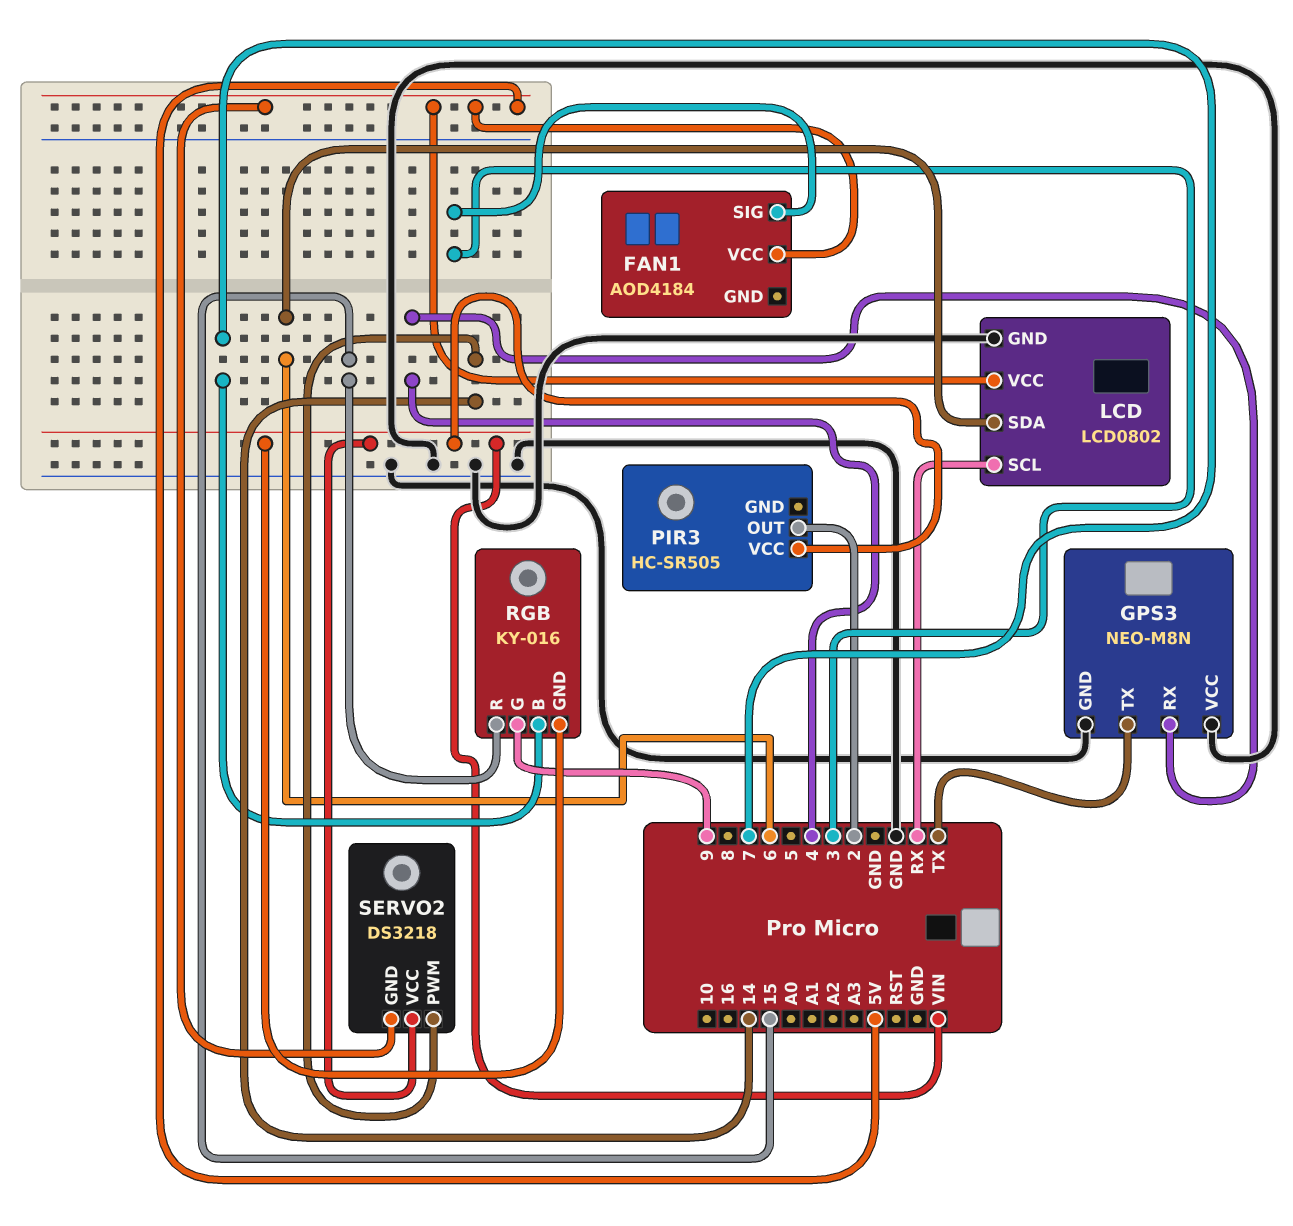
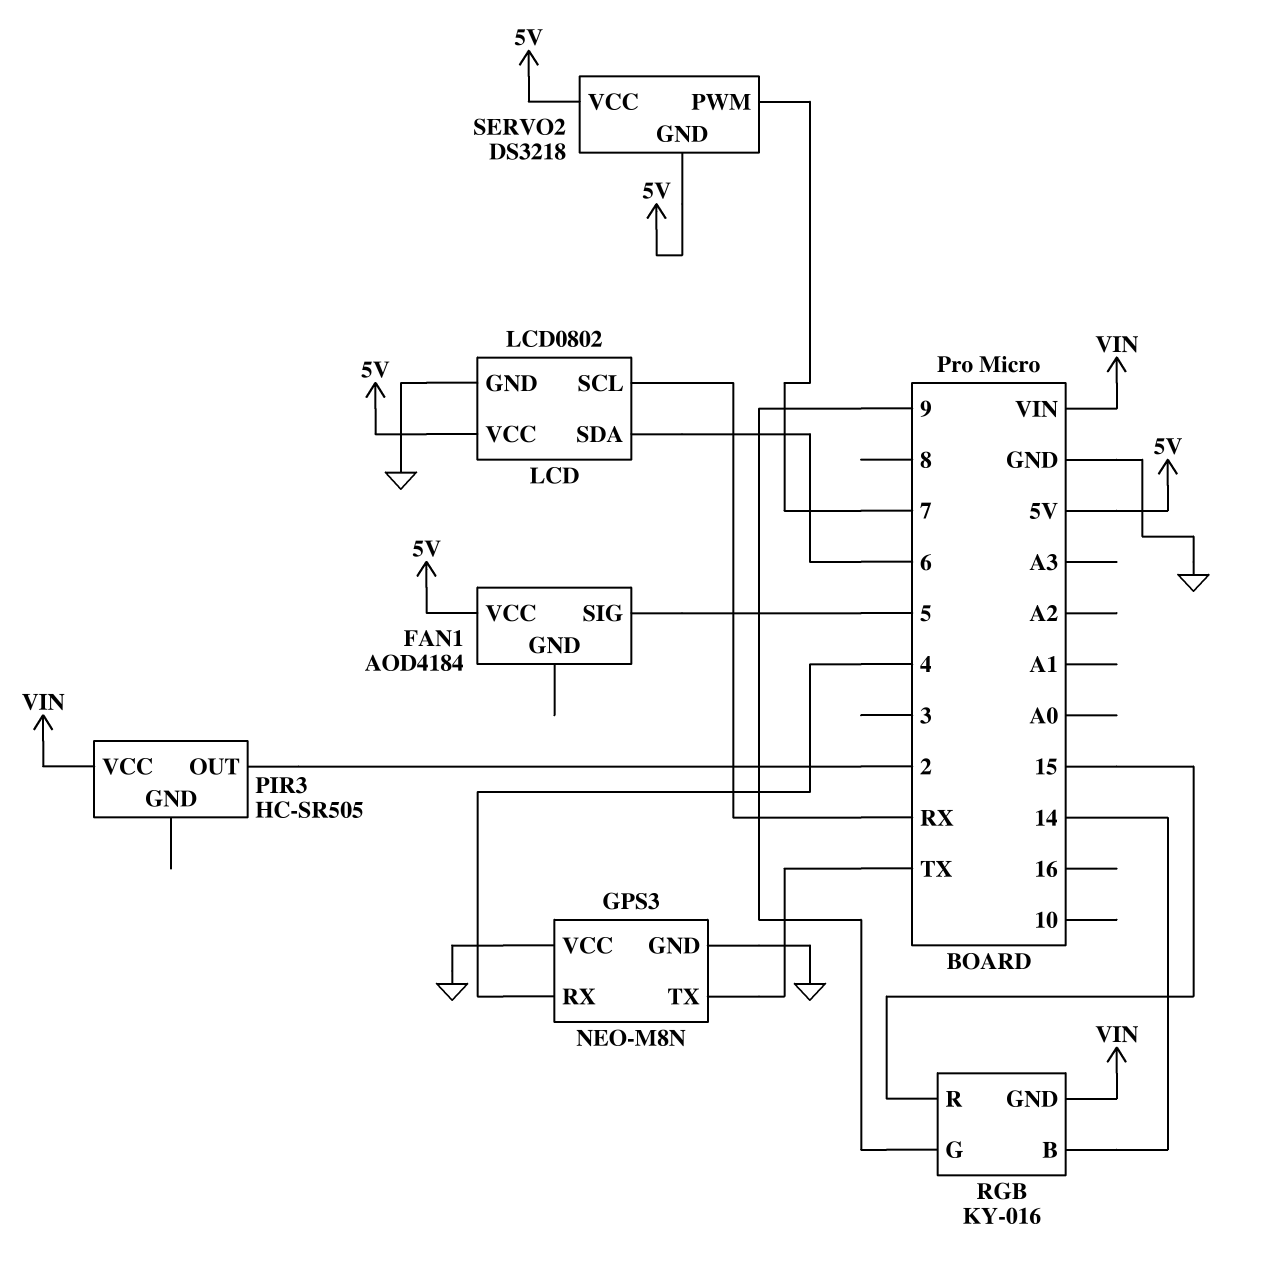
FAN1 pin SIG: 3 -> 5
RGB pin B: 7 -> 14
SERVO2 pin PWM: 14 -> 7
SERVO2 pin VCC: VIN -> 5V

